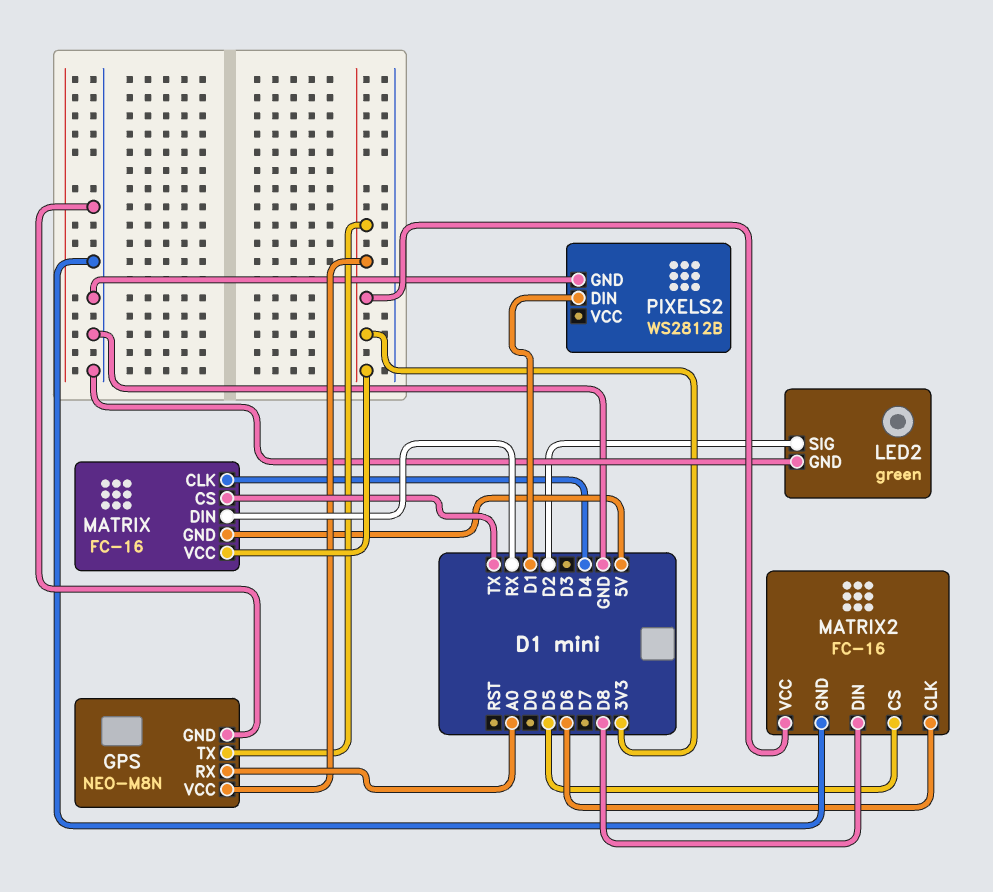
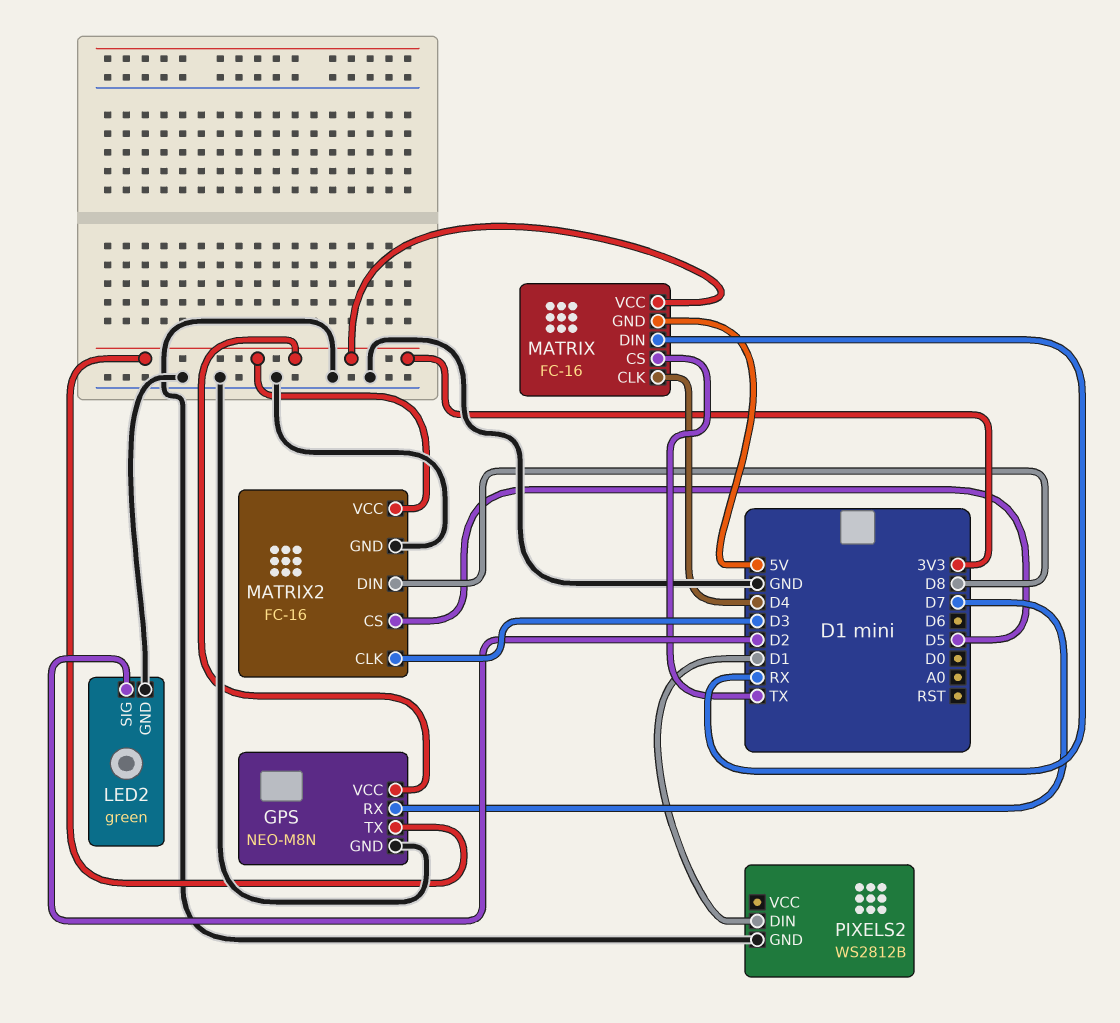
GPS pin RX: A0 -> D7
MATRIX2 pin CLK: D6 -> D3

